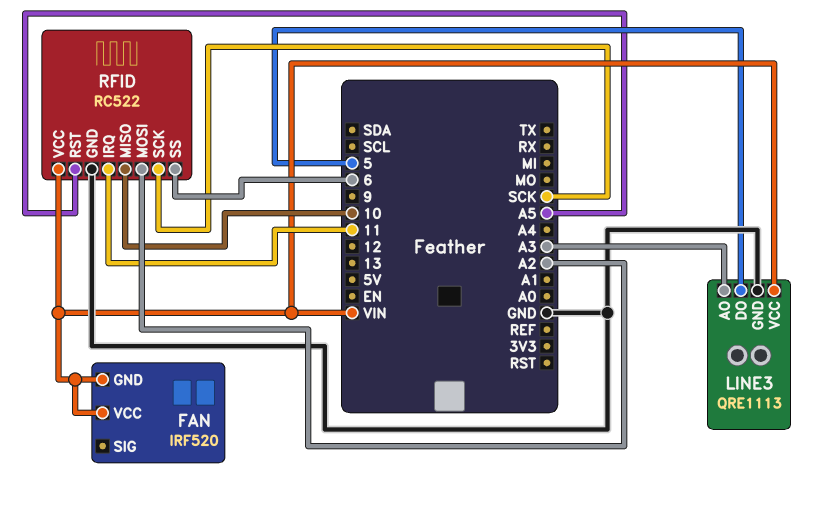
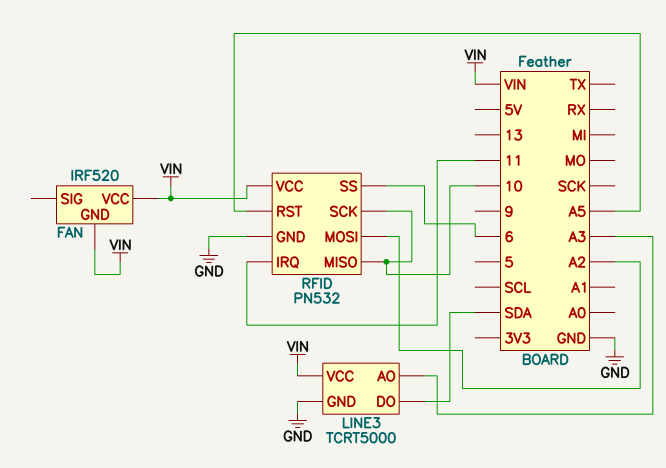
LINE3: QRE1113 -> TCRT5000
LINE3 pin DO: 5 -> SDA
RFID: RC522 -> PN532
RFID pin SCK: SCK -> 10

